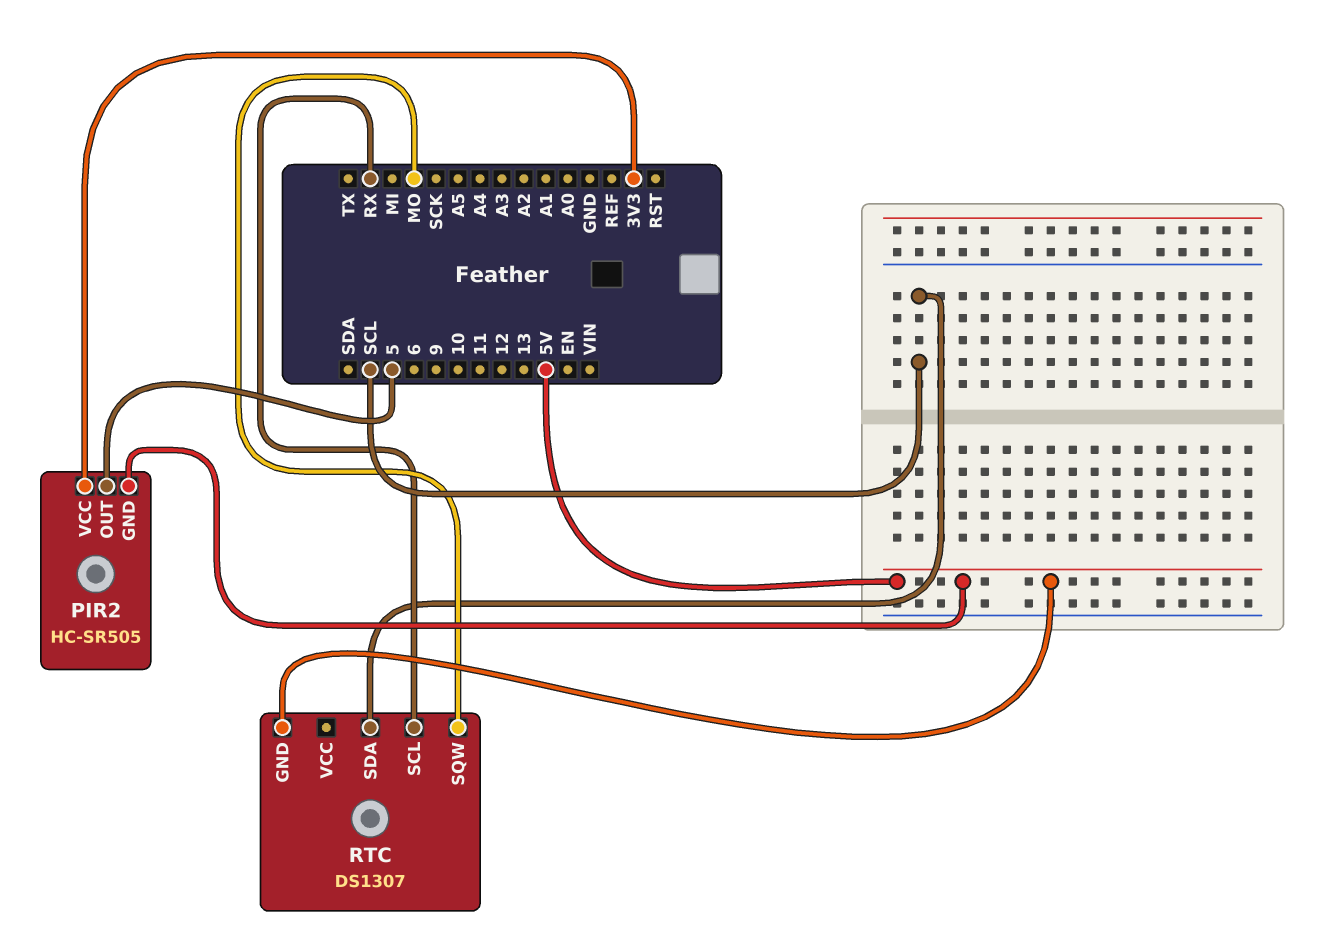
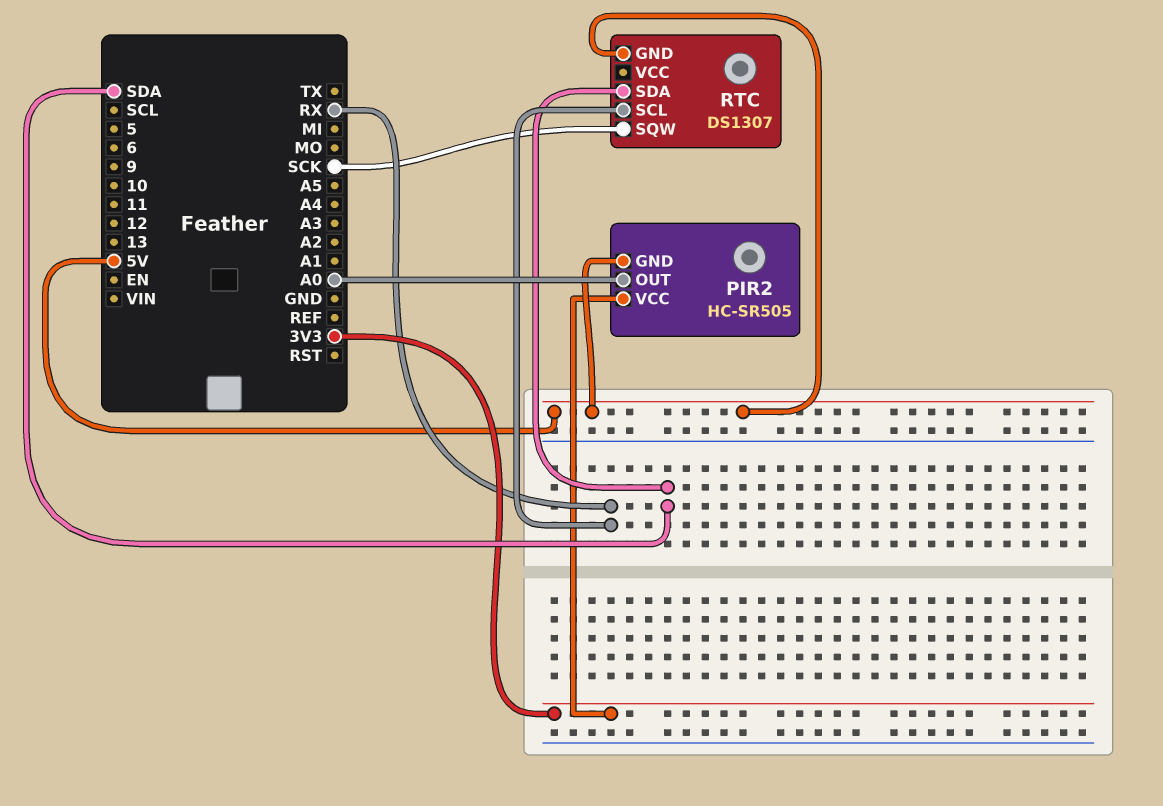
PIR2 pin OUT: 5 -> A0
RTC pin SDA: SCL -> SDA
RTC pin SQW: MO -> SCK

